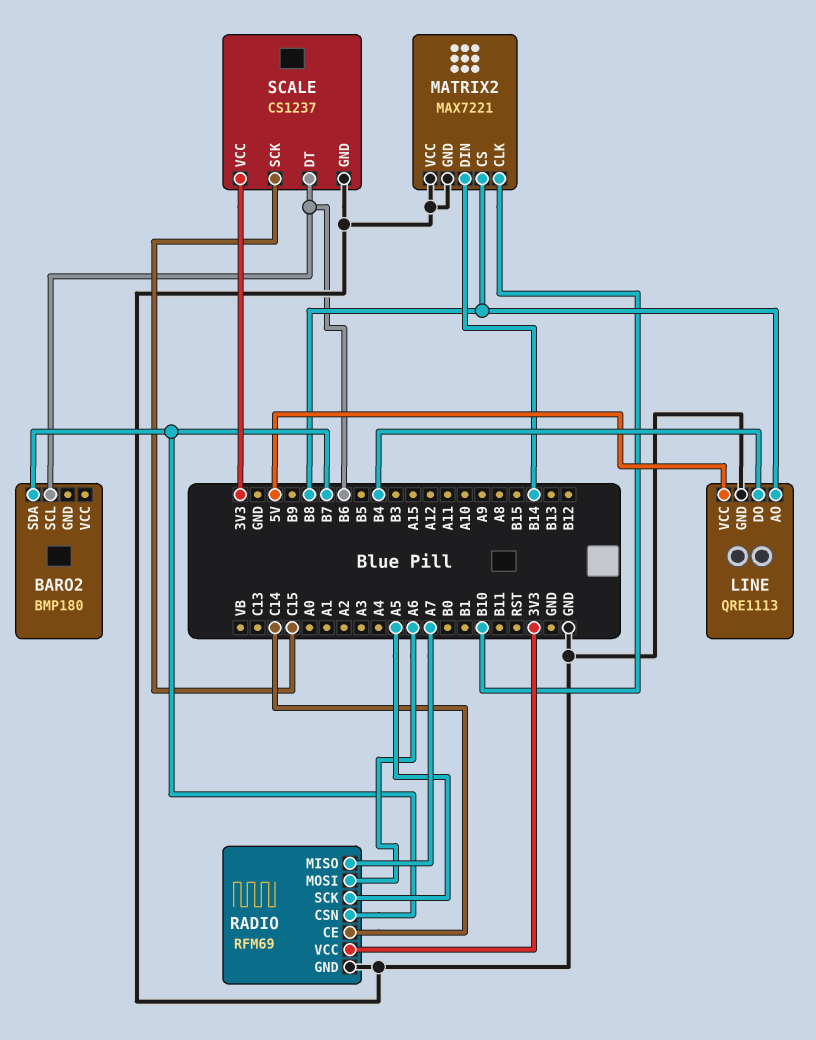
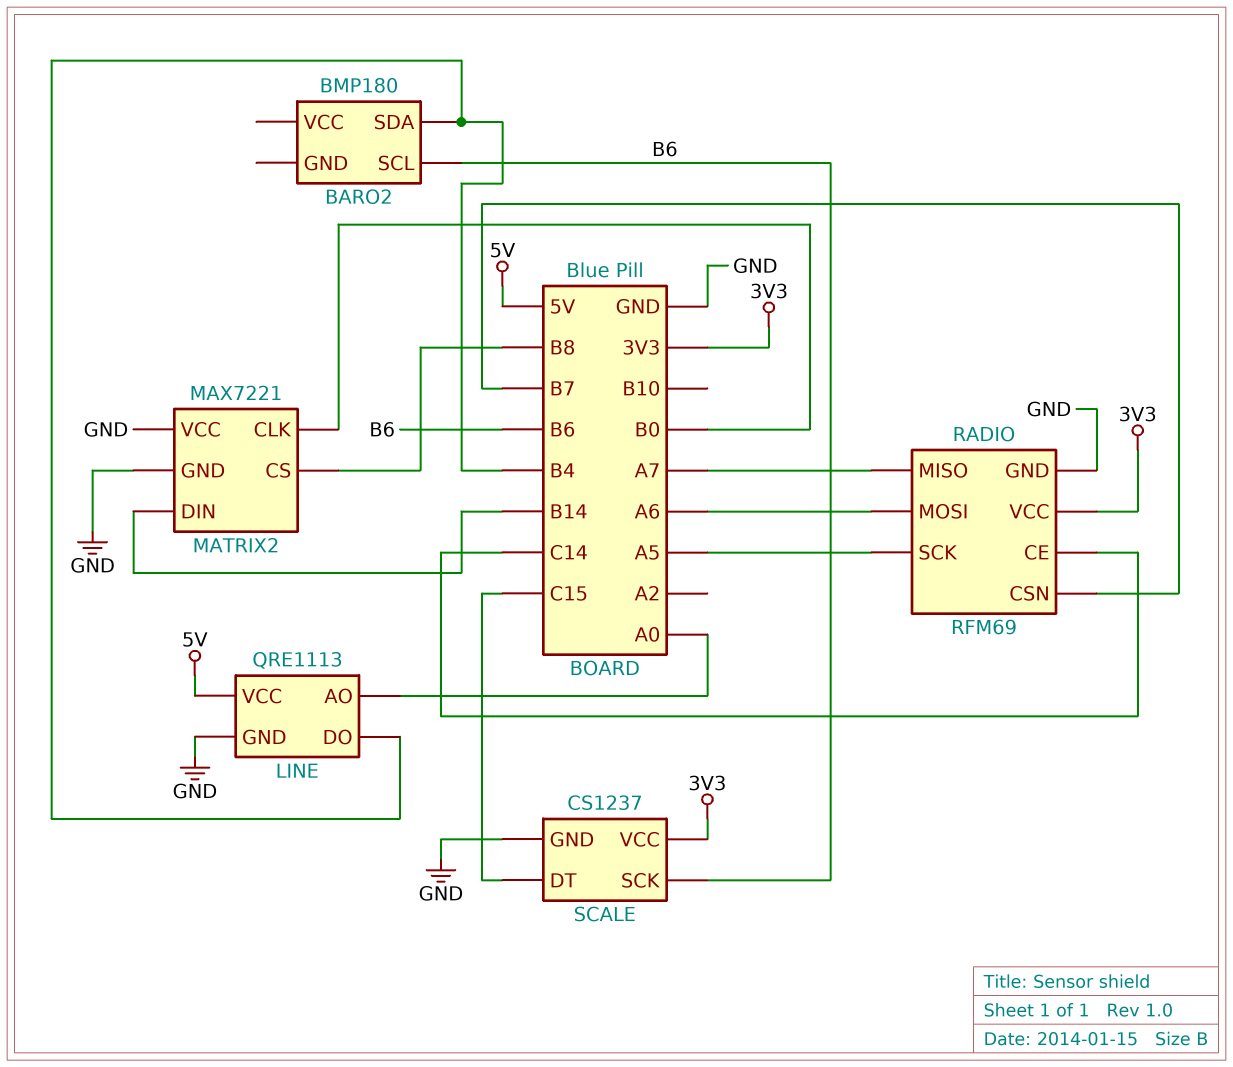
BARO2 pin SDA: B7 -> B4
LINE pin AO: B8 -> A0
MATRIX2 pin CLK: B10 -> B0
SCALE pin DT: B6 -> C15
SCALE pin SCK: C15 -> B6

